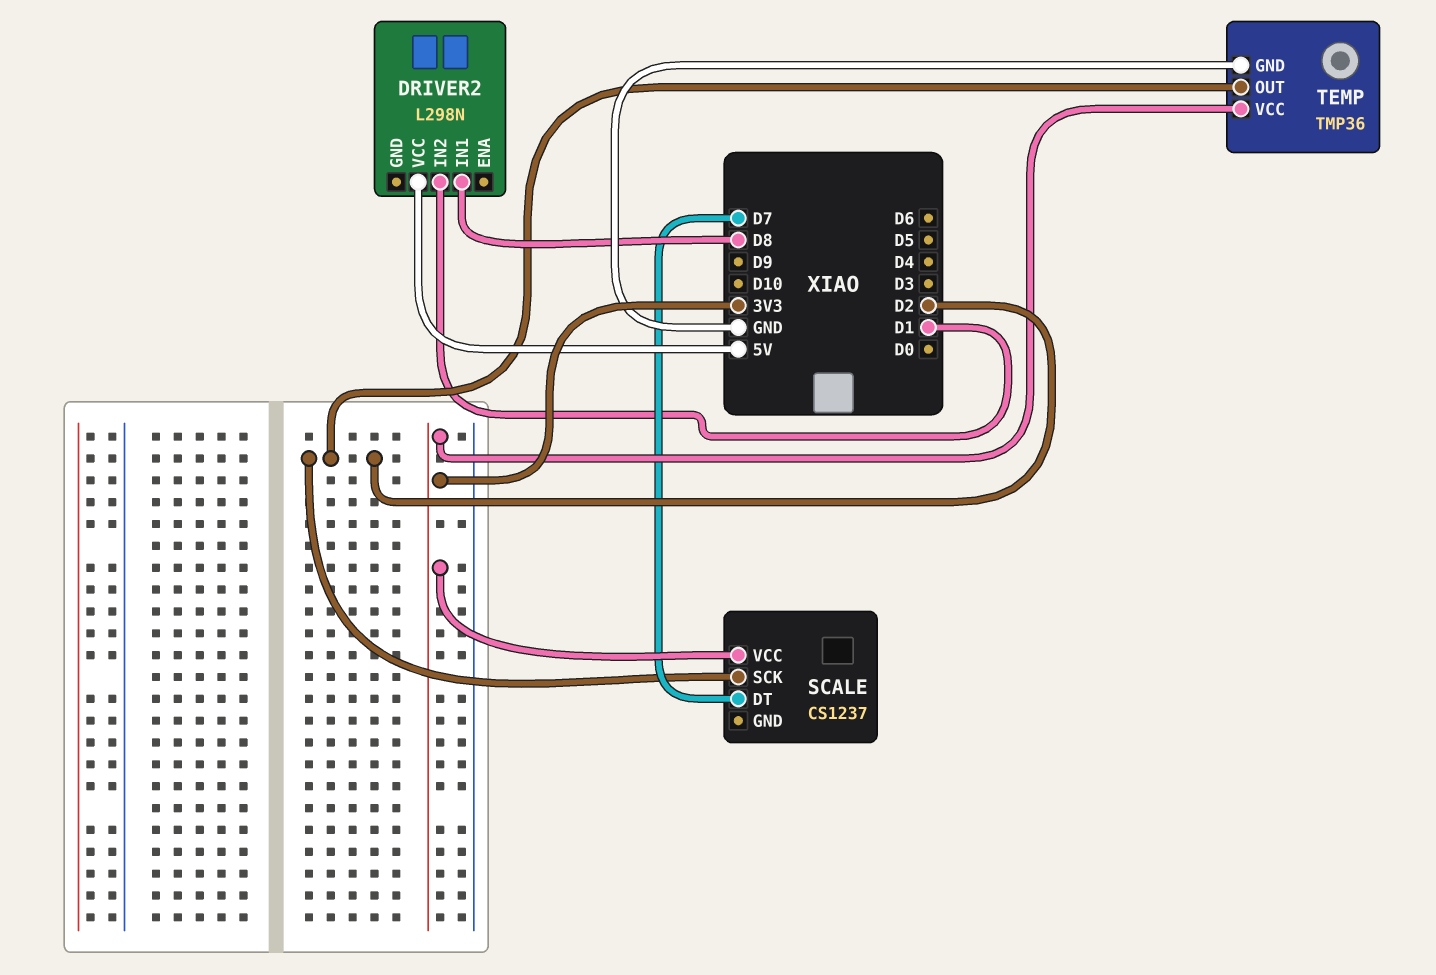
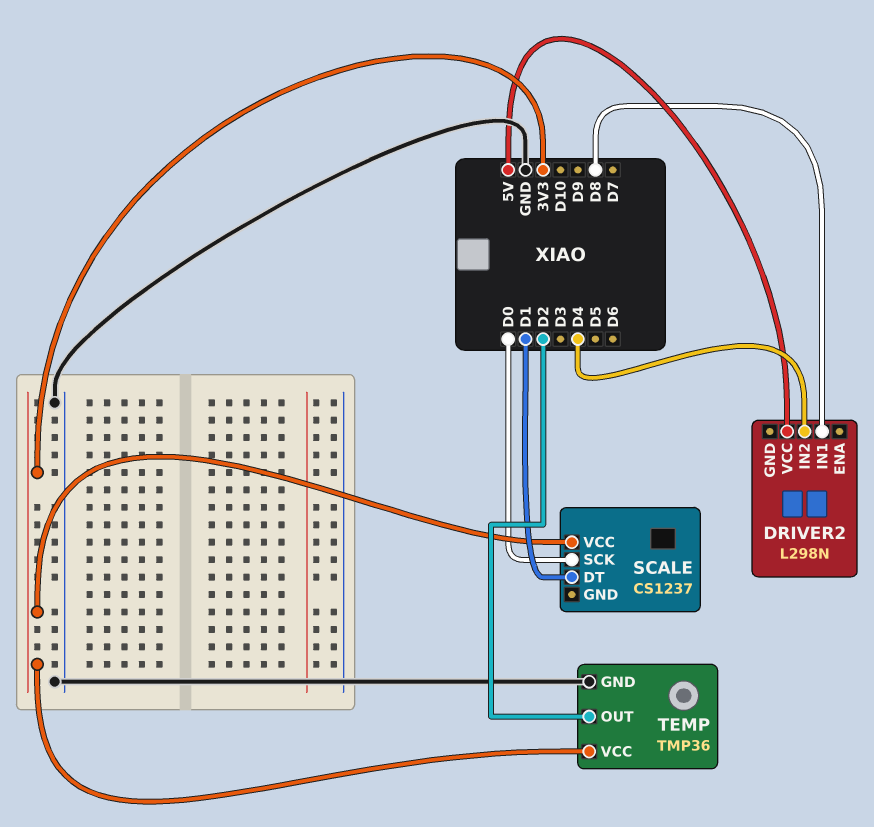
DRIVER2 pin IN2: D1 -> D4
SCALE pin DT: D7 -> D1
SCALE pin SCK: D2 -> D0

